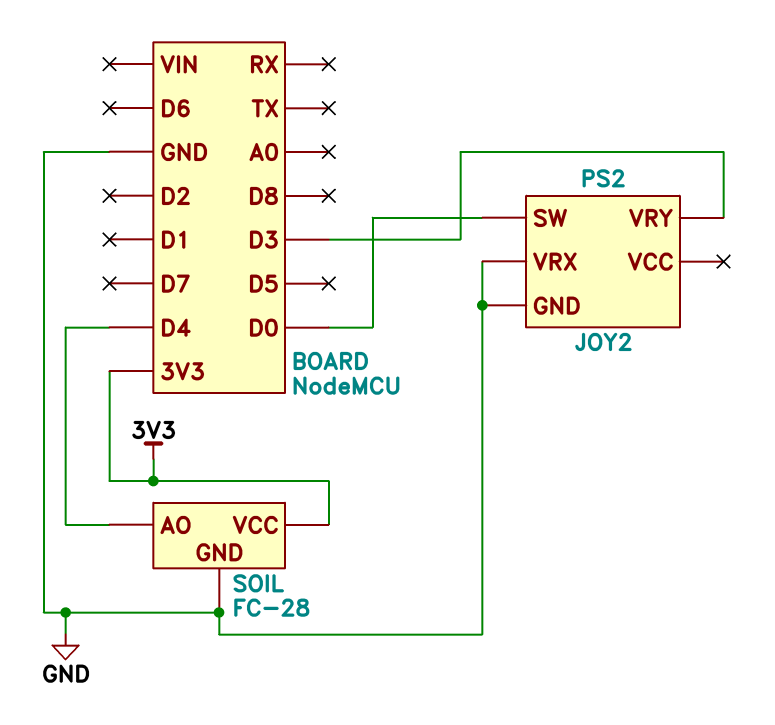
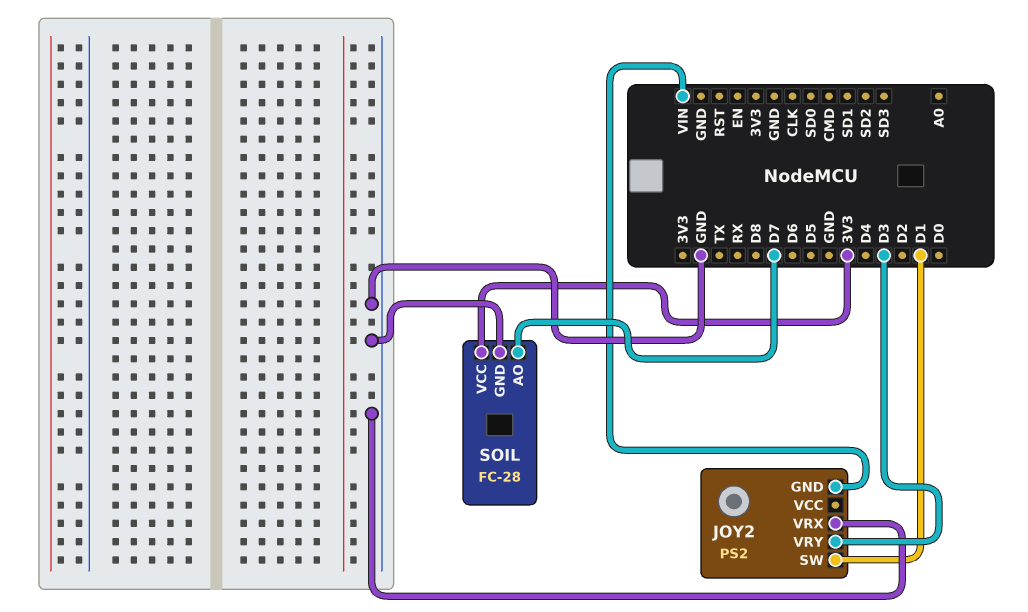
JOY2 pin GND: GND -> VIN
JOY2 pin SW: D0 -> D1
SOIL pin AO: D4 -> D7

